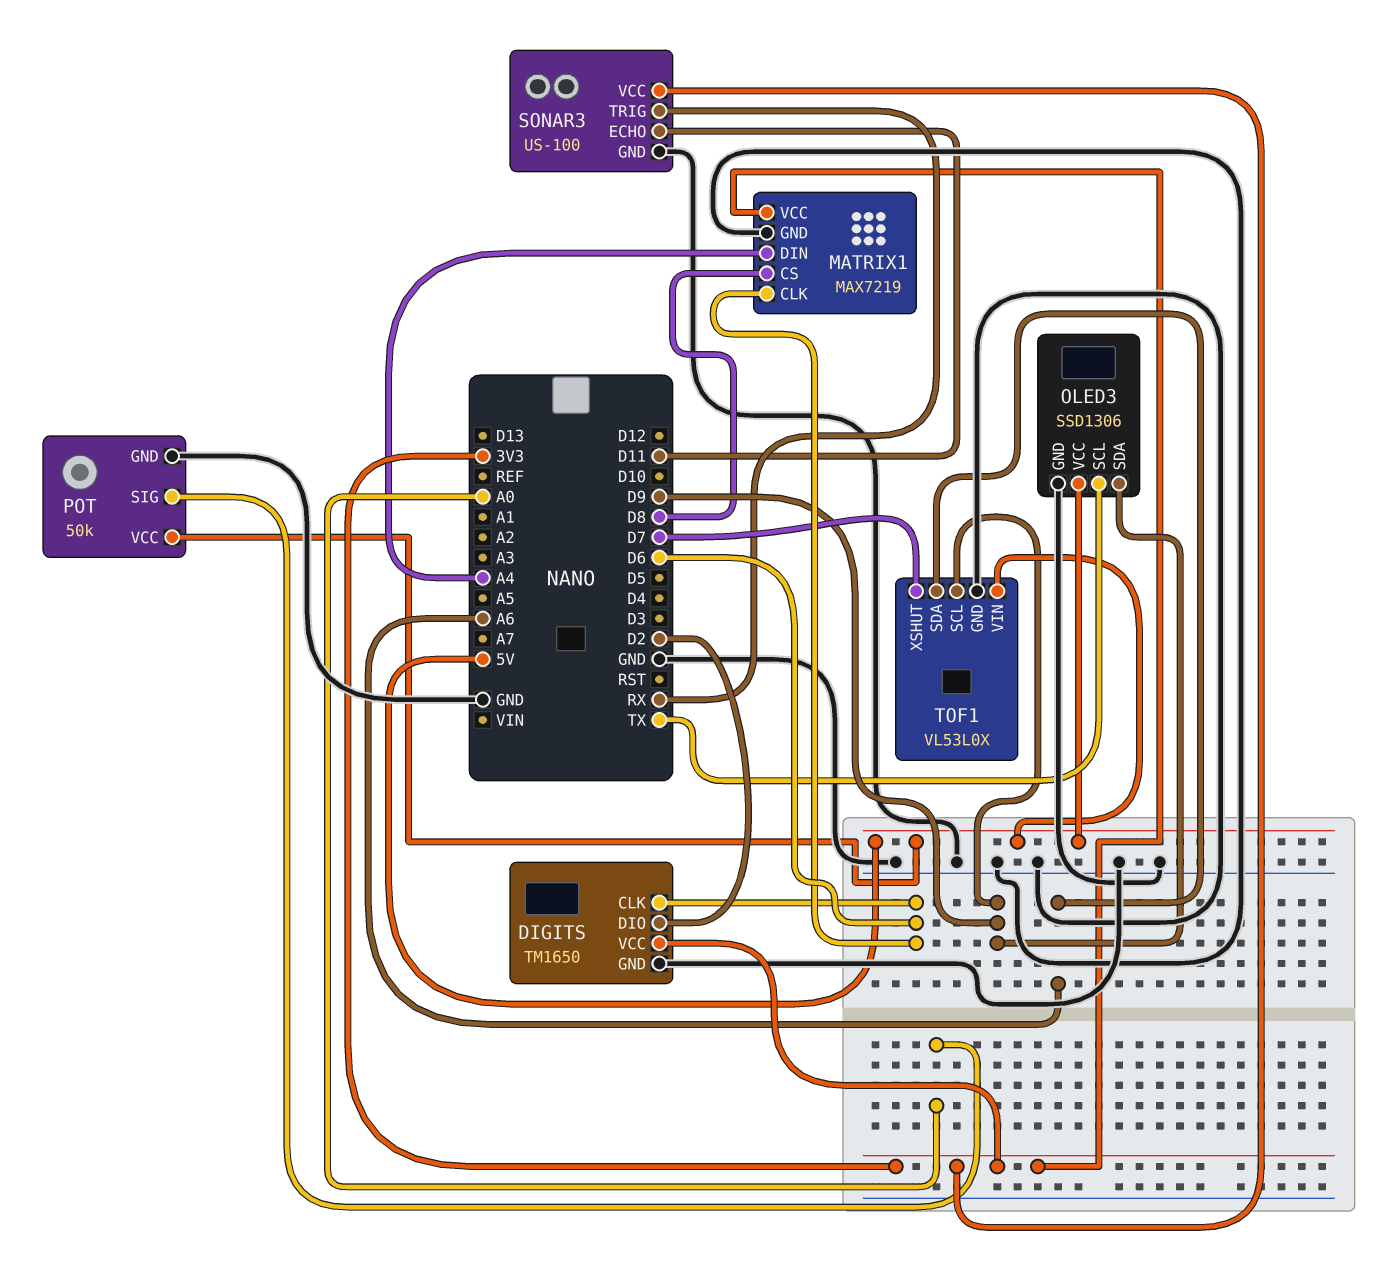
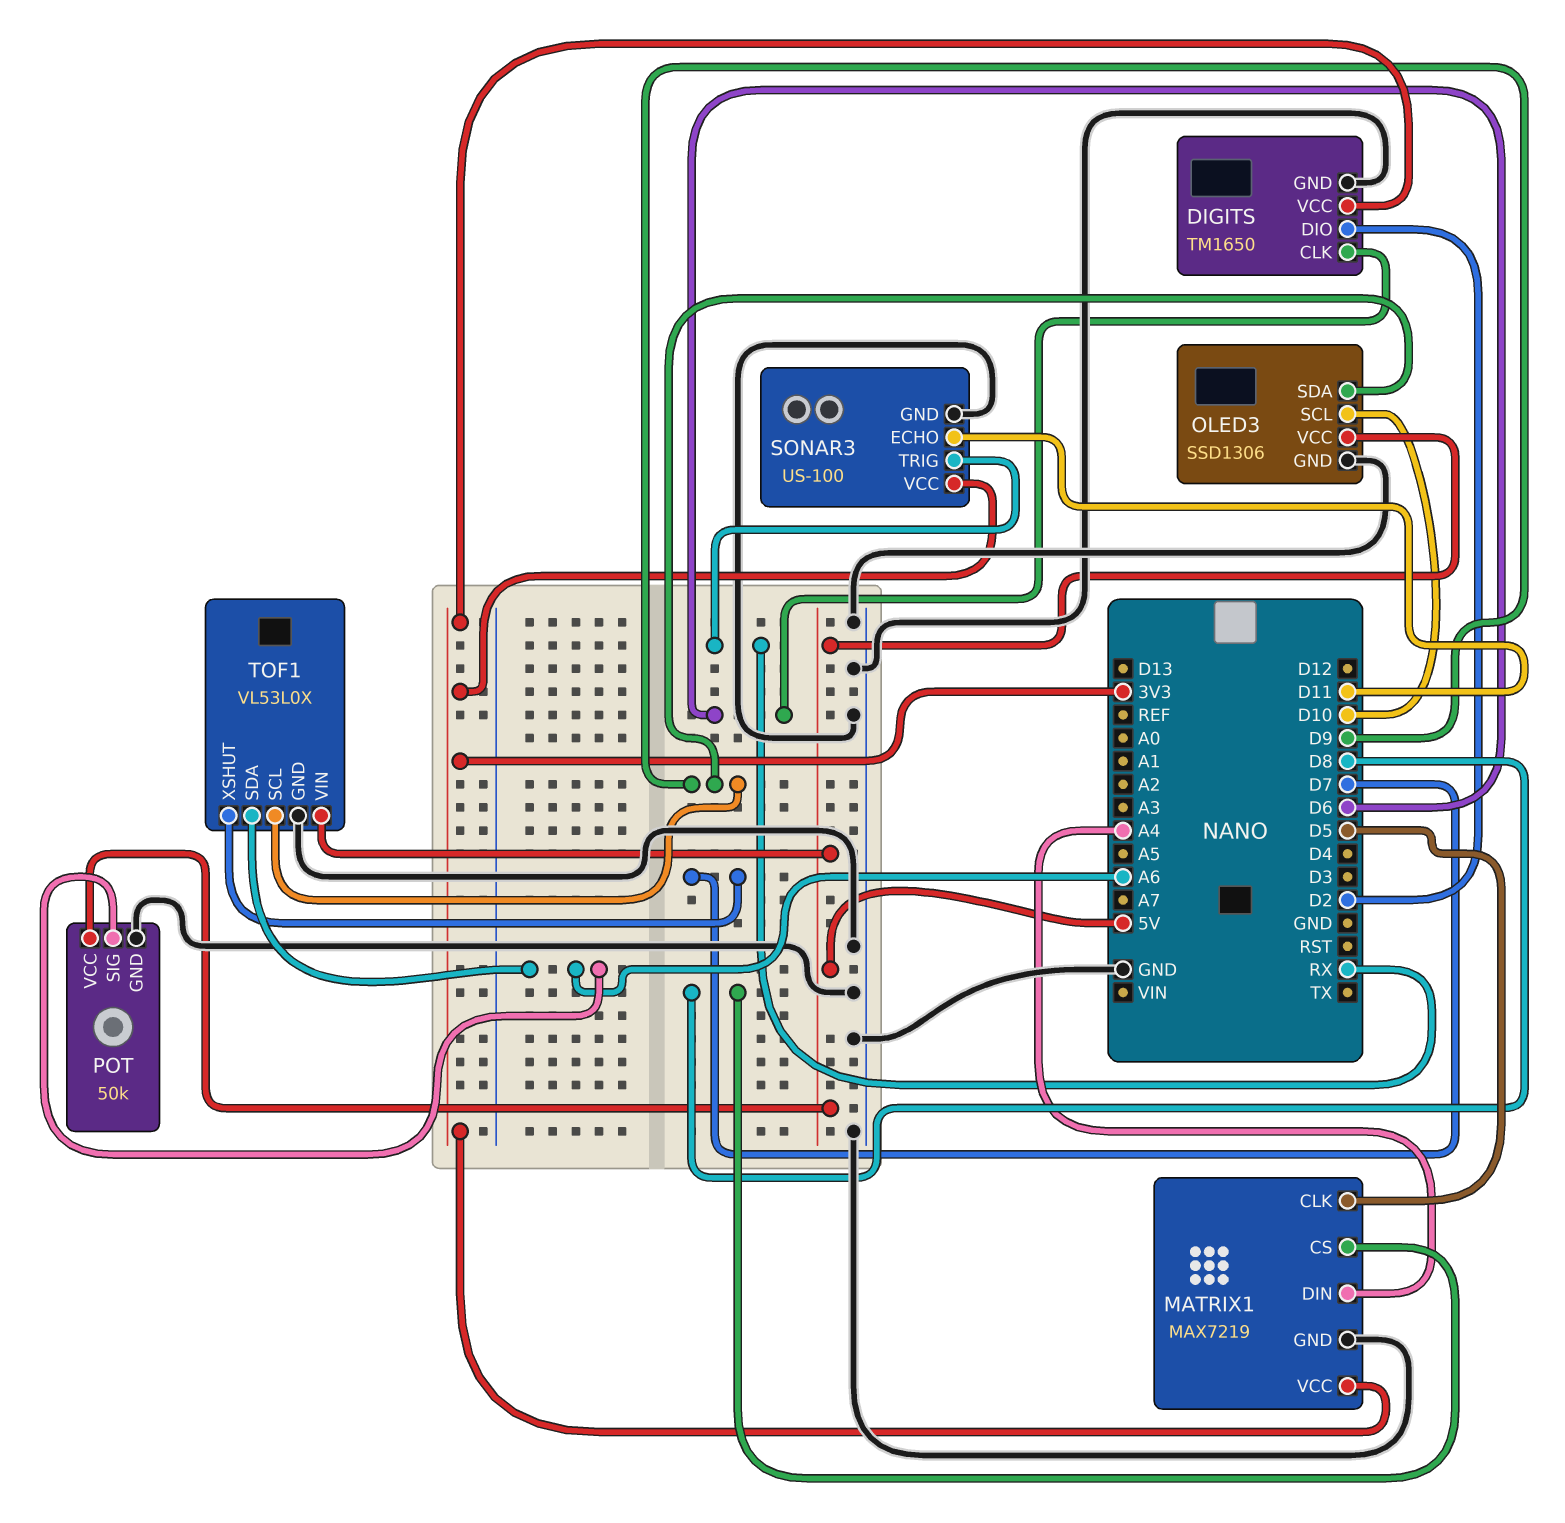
MATRIX1 pin CLK: D6 -> D5
OLED3 pin SCL: TX -> D10
POT pin SIG: A0 -> A6

